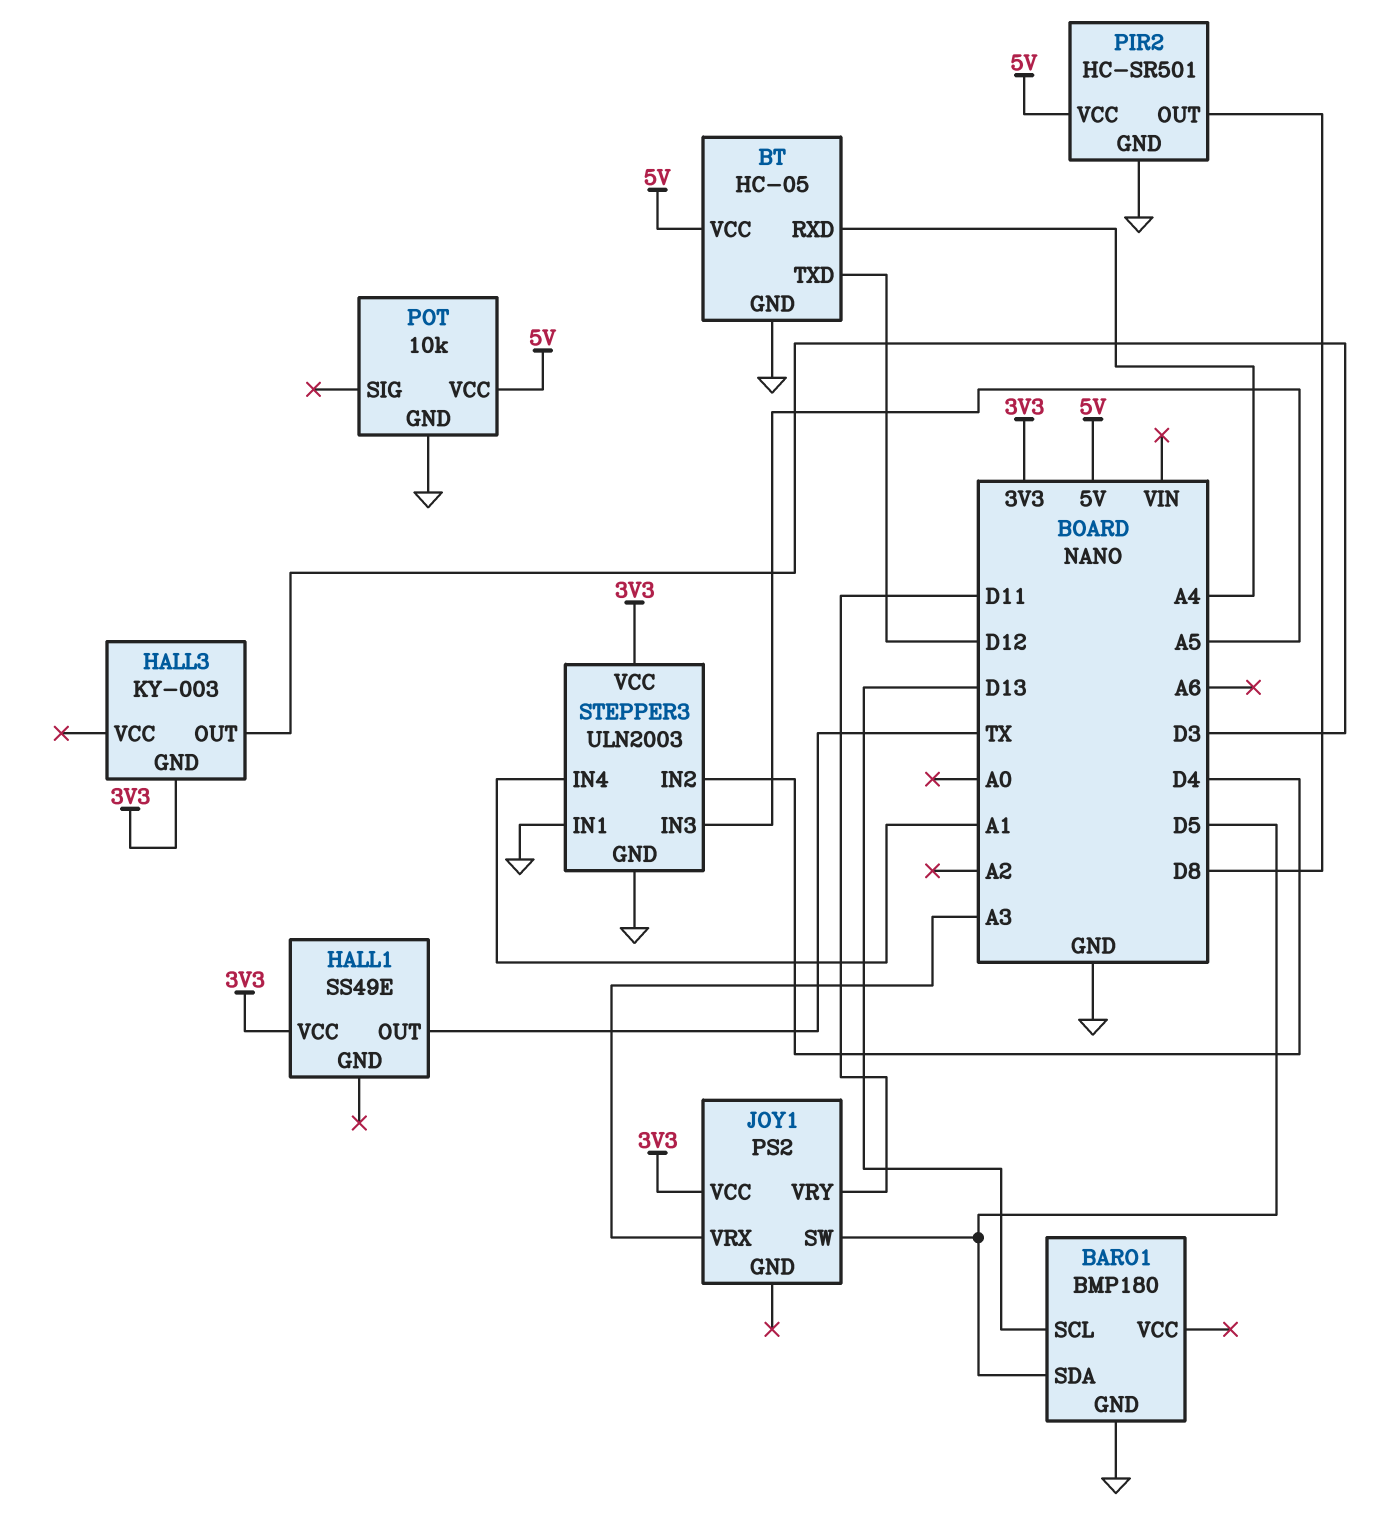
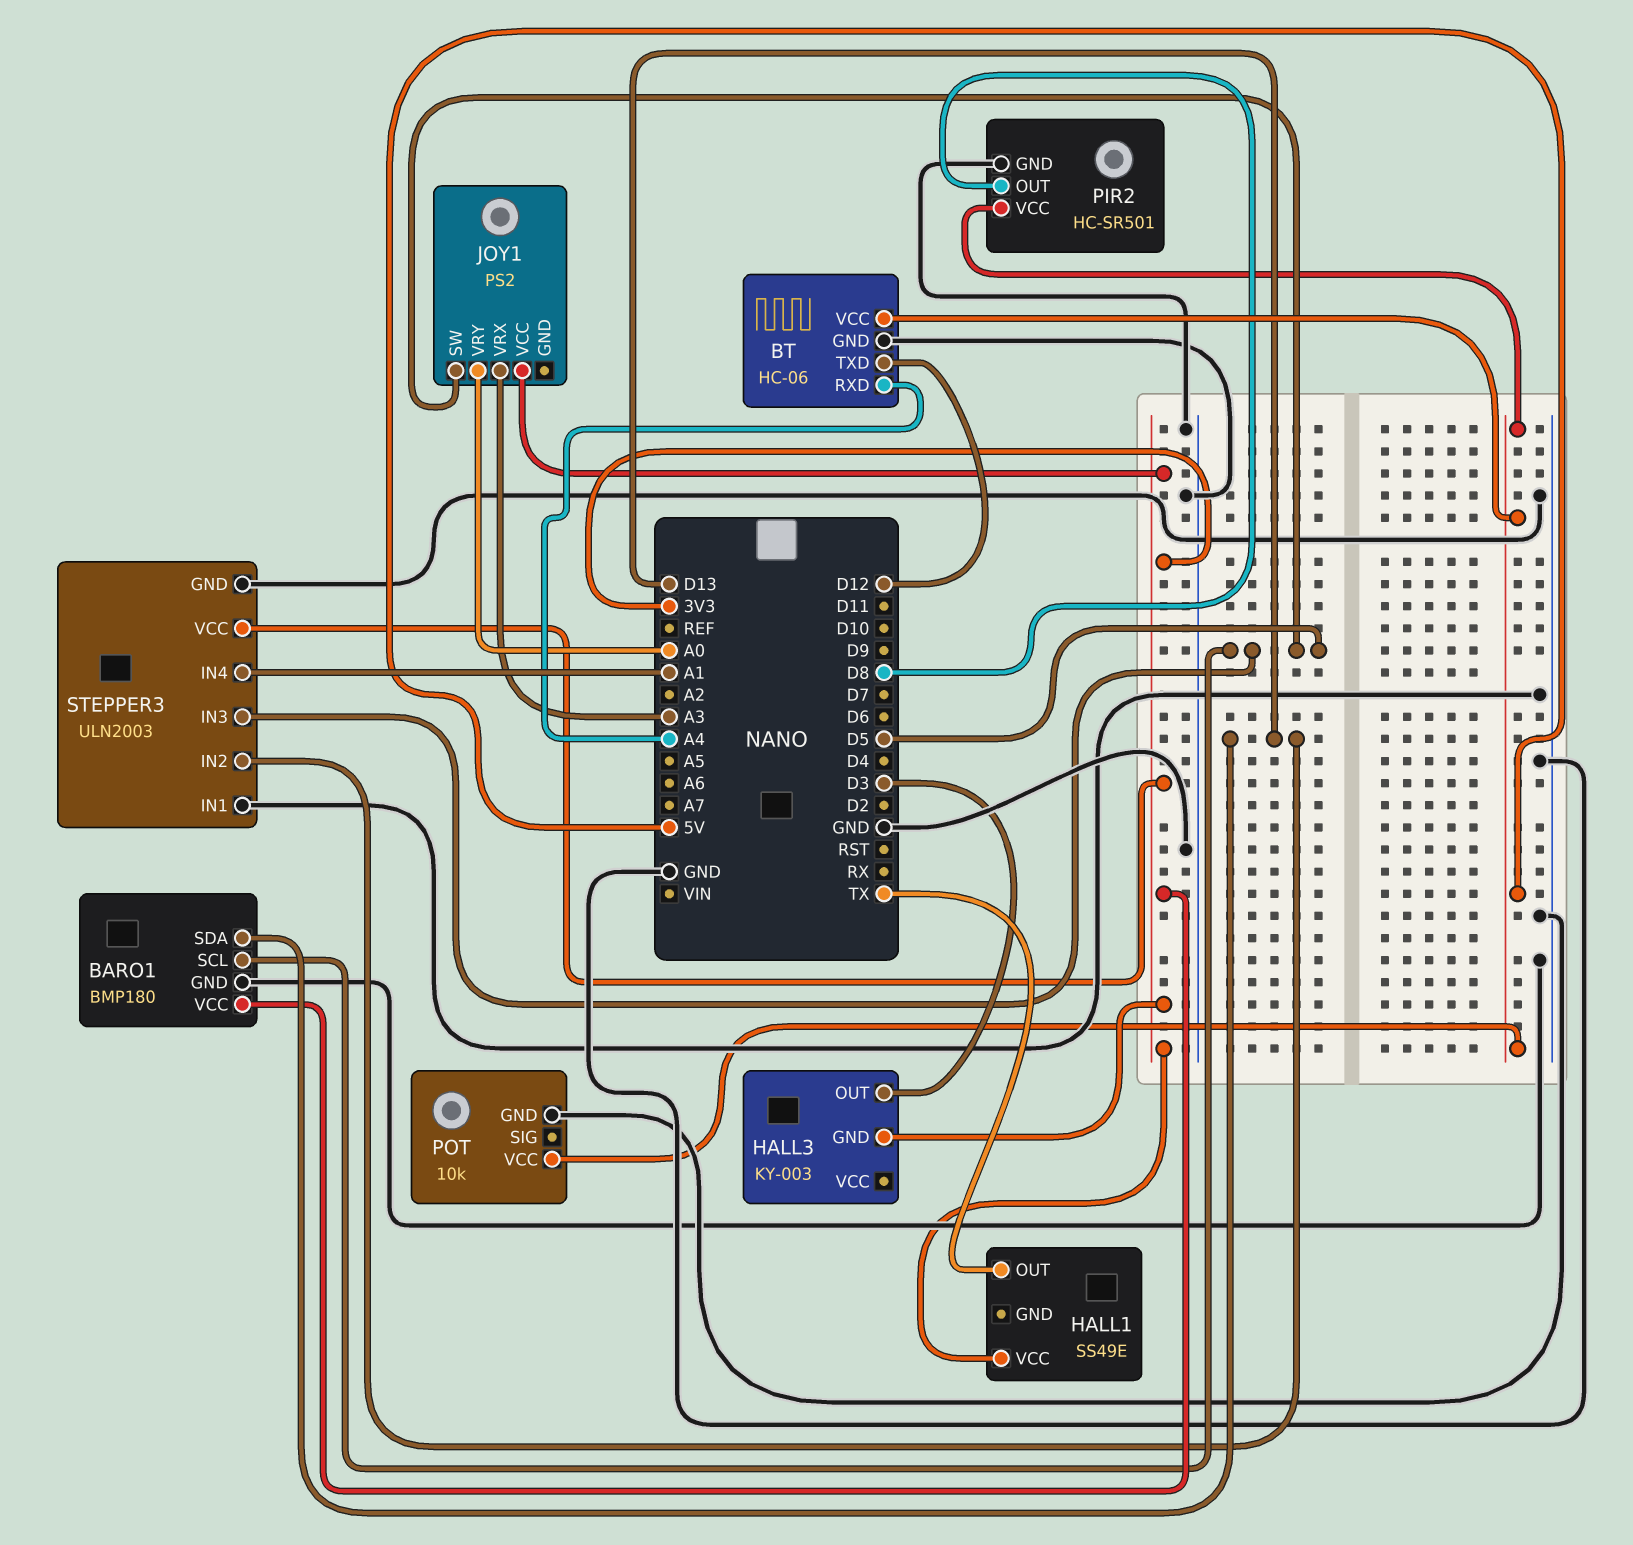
BARO1 pin SCL: D13 -> D5
BARO1 pin SDA: D5 -> D13
BARO1 pin VCC: none -> 3V3
BT: HC-05 -> HC-06
JOY1 pin VRY: D11 -> A0
STEPPER3 pin IN2: D4 -> D13
STEPPER3 pin IN3: A5 -> D5

